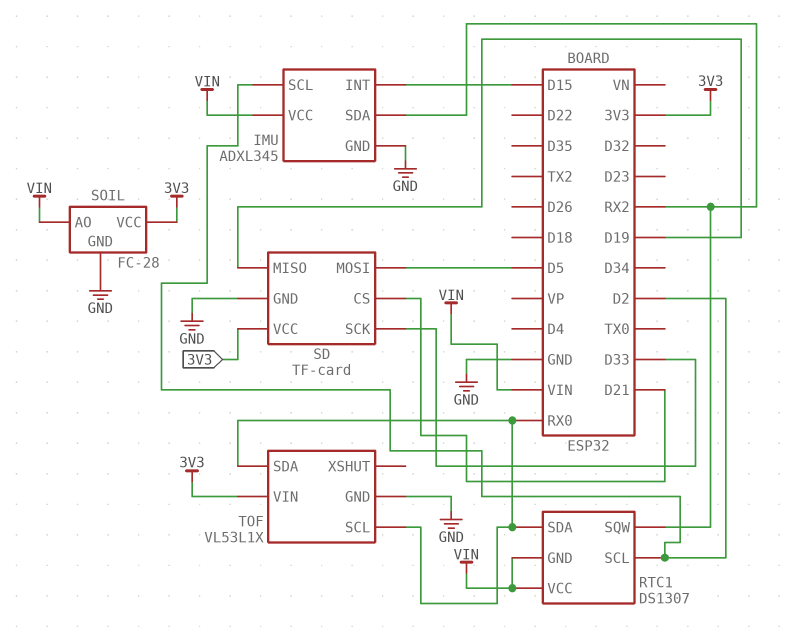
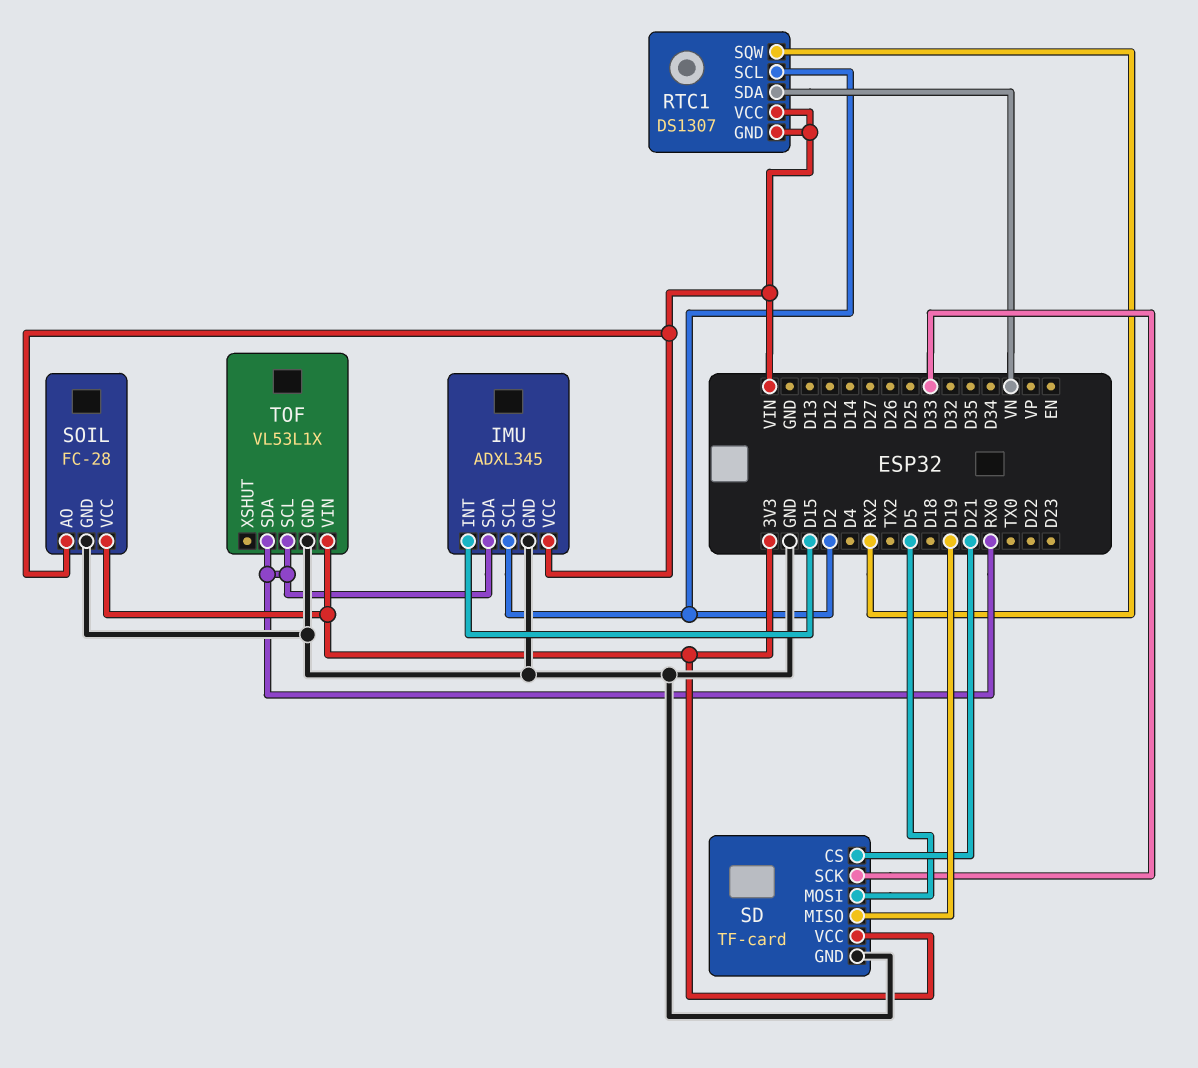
IMU pin SDA: RX2 -> RX0
RTC1 pin SDA: RX0 -> VN

